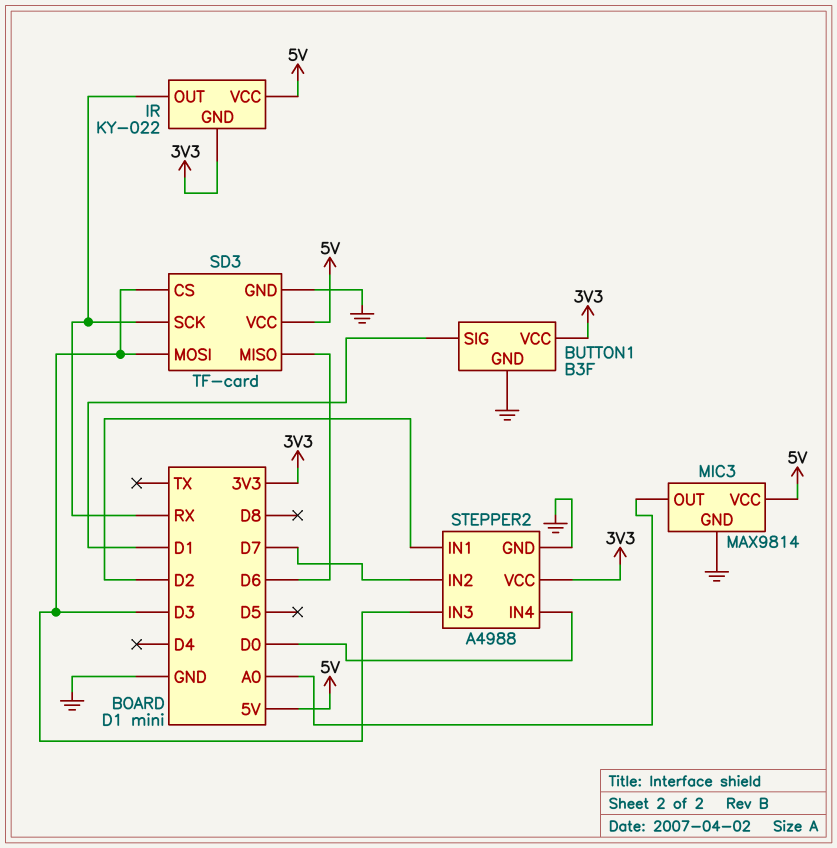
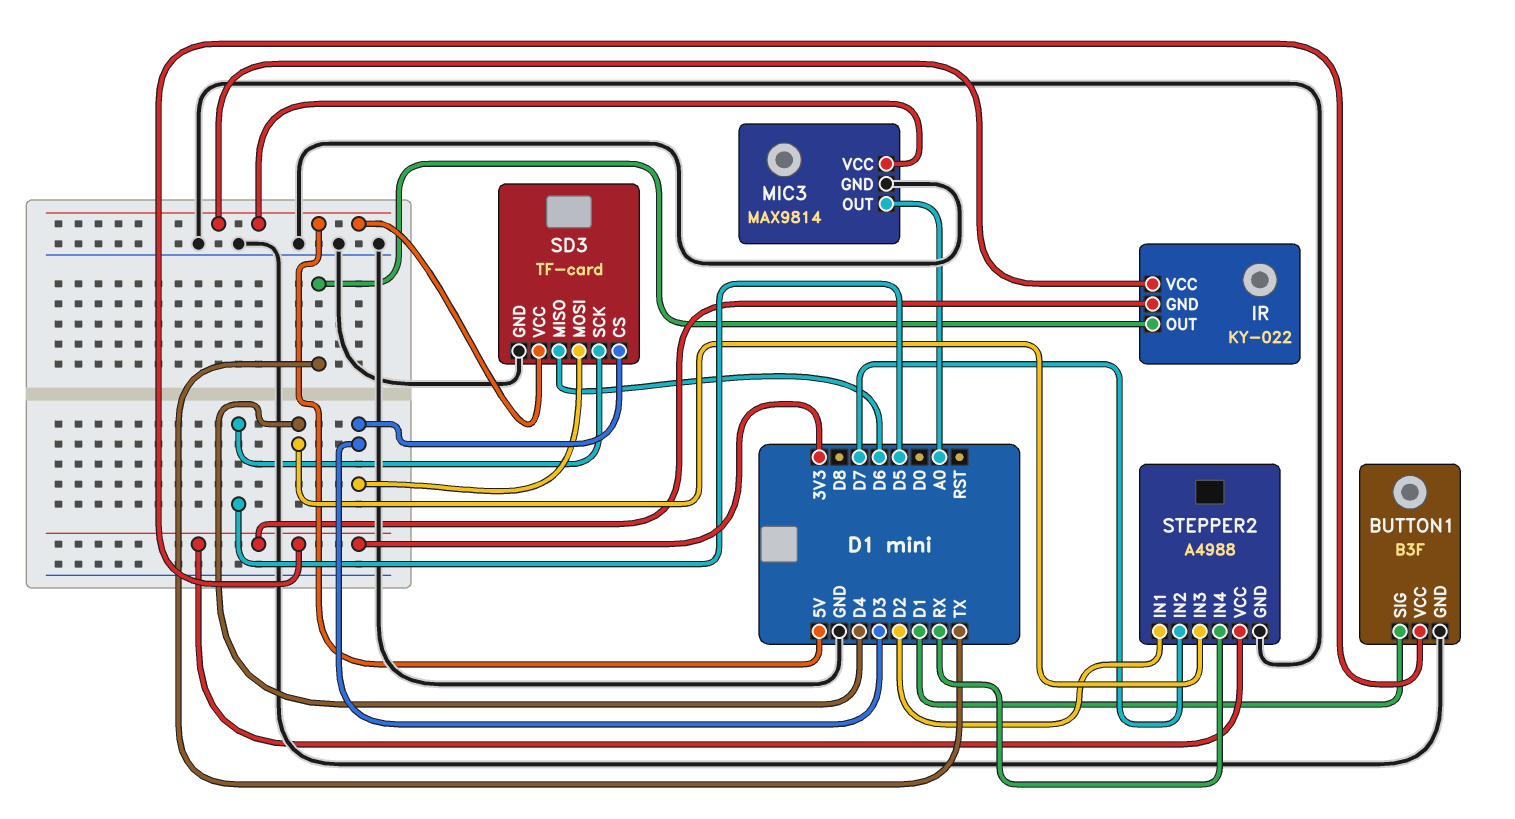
IR pin OUT: RX -> TX
SD3 pin SCK: RX -> D5
STEPPER2 pin IN3: D3 -> D4
STEPPER2 pin IN4: D0 -> RX

